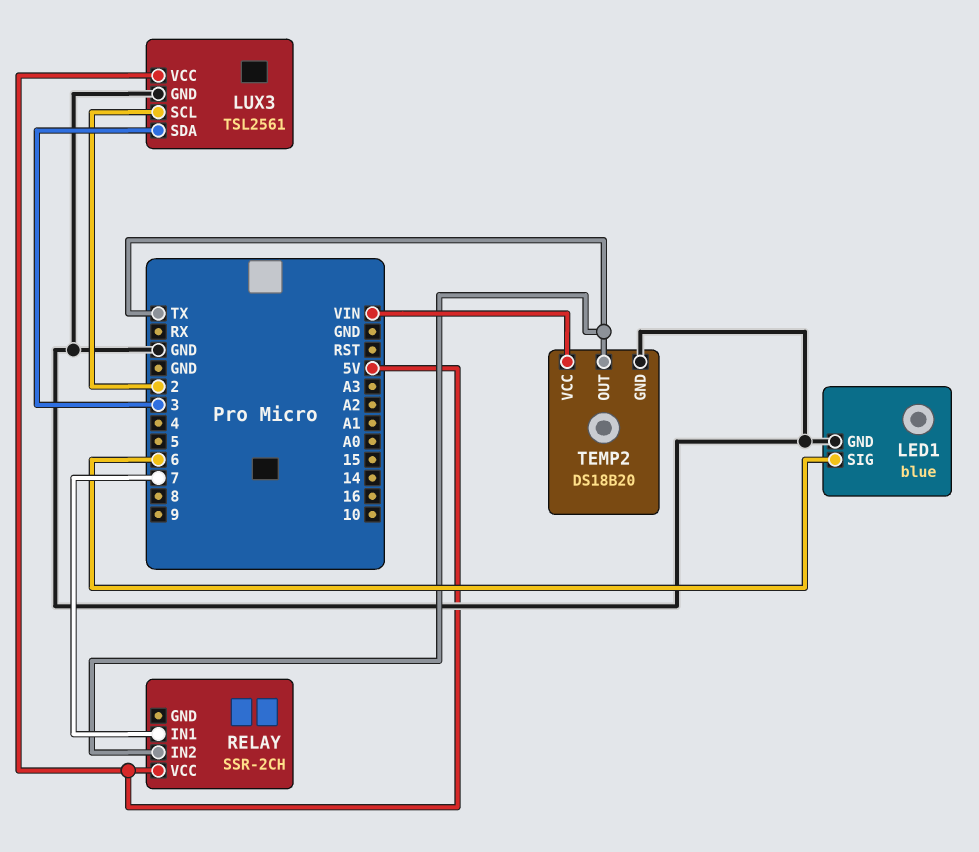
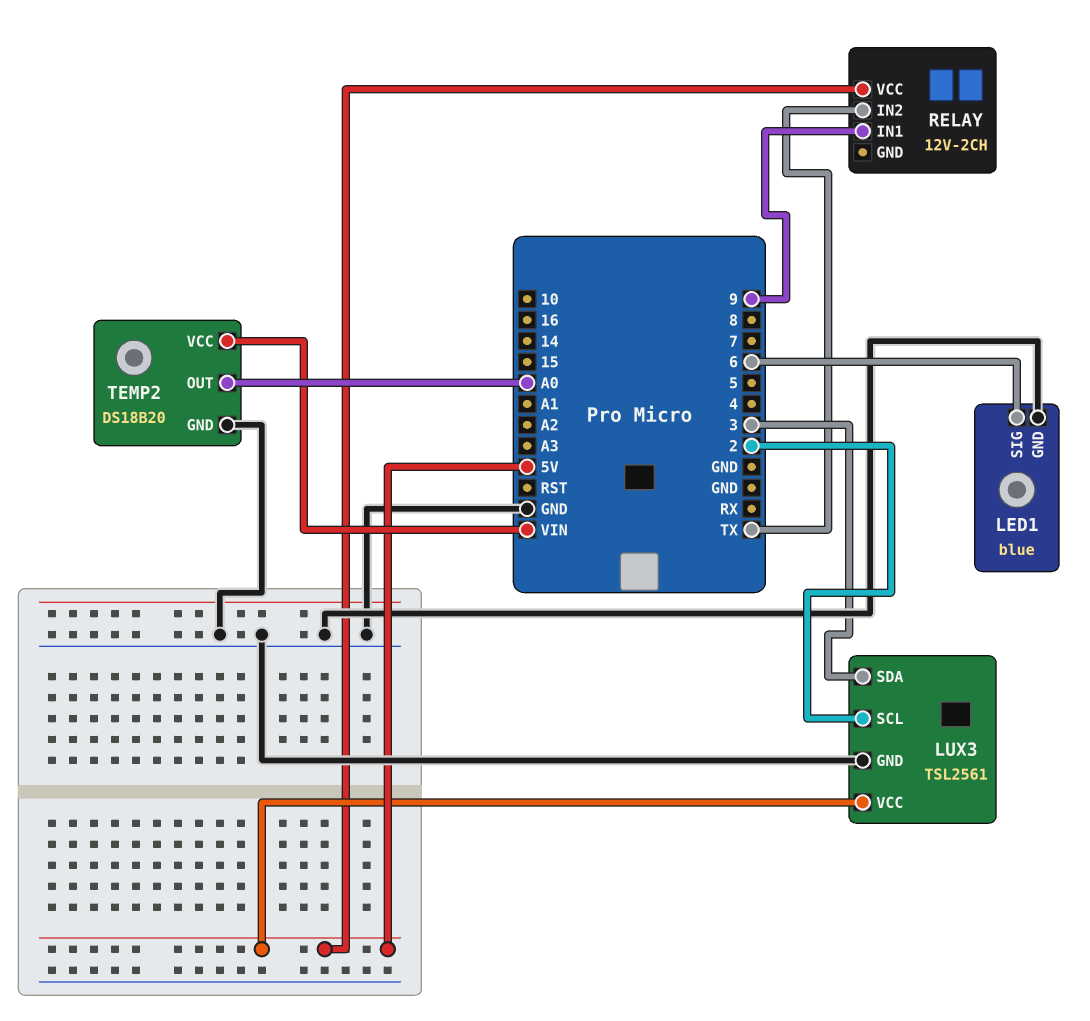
RELAY: SSR-2CH -> 12V-2CH
RELAY pin IN1: 7 -> 9
TEMP2 pin OUT: TX -> A0

